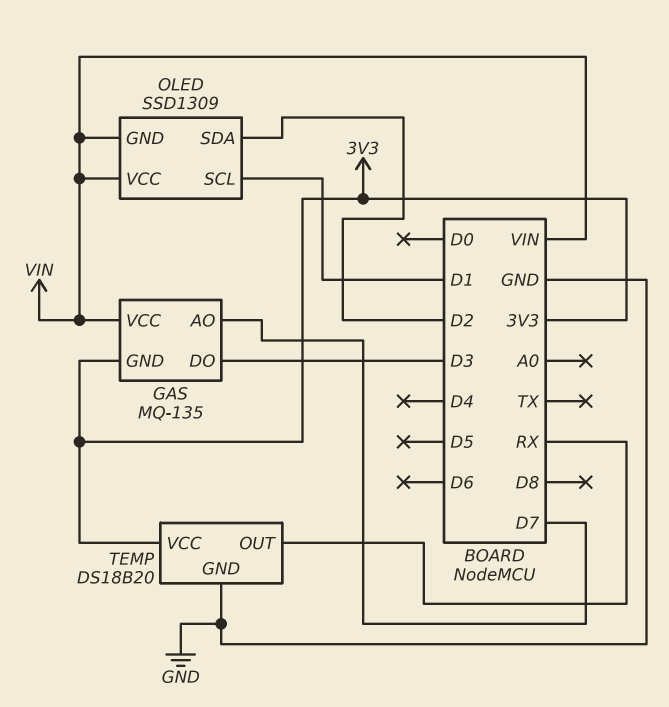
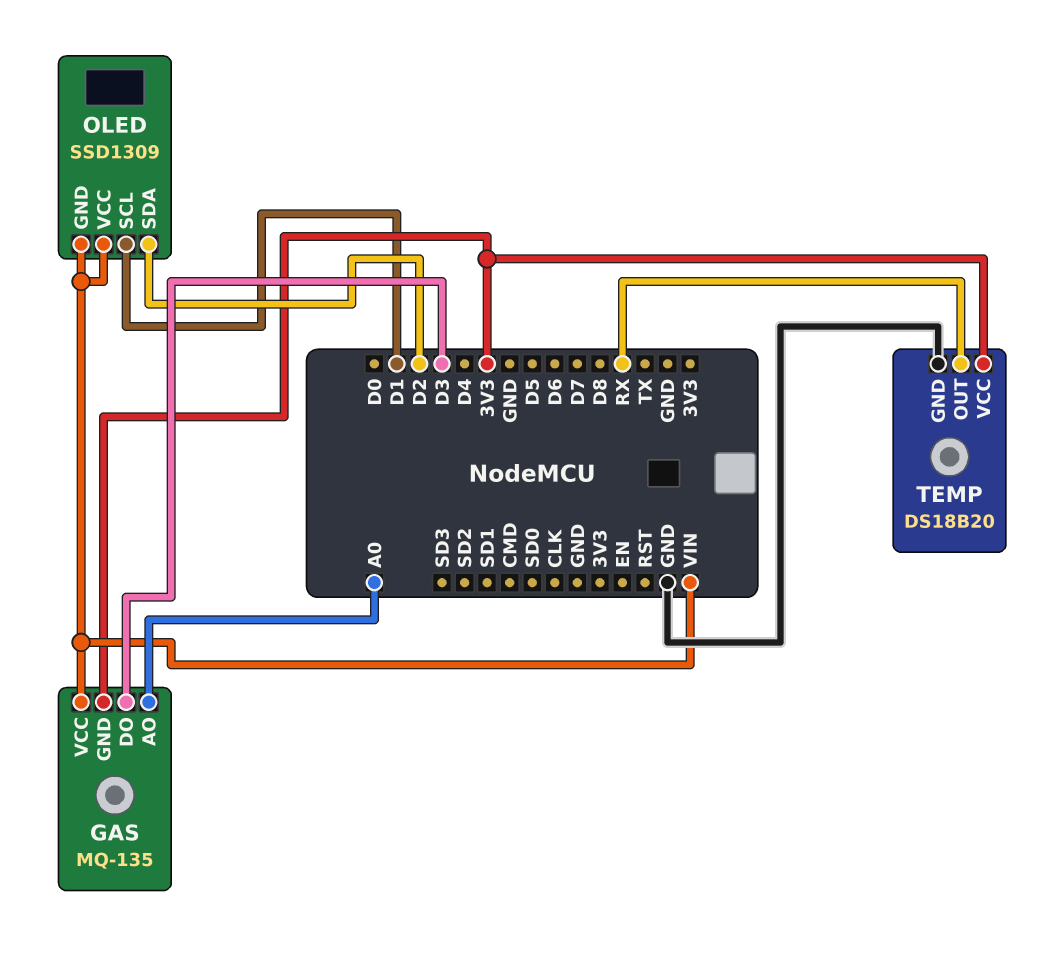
GAS pin AO: D7 -> A0

